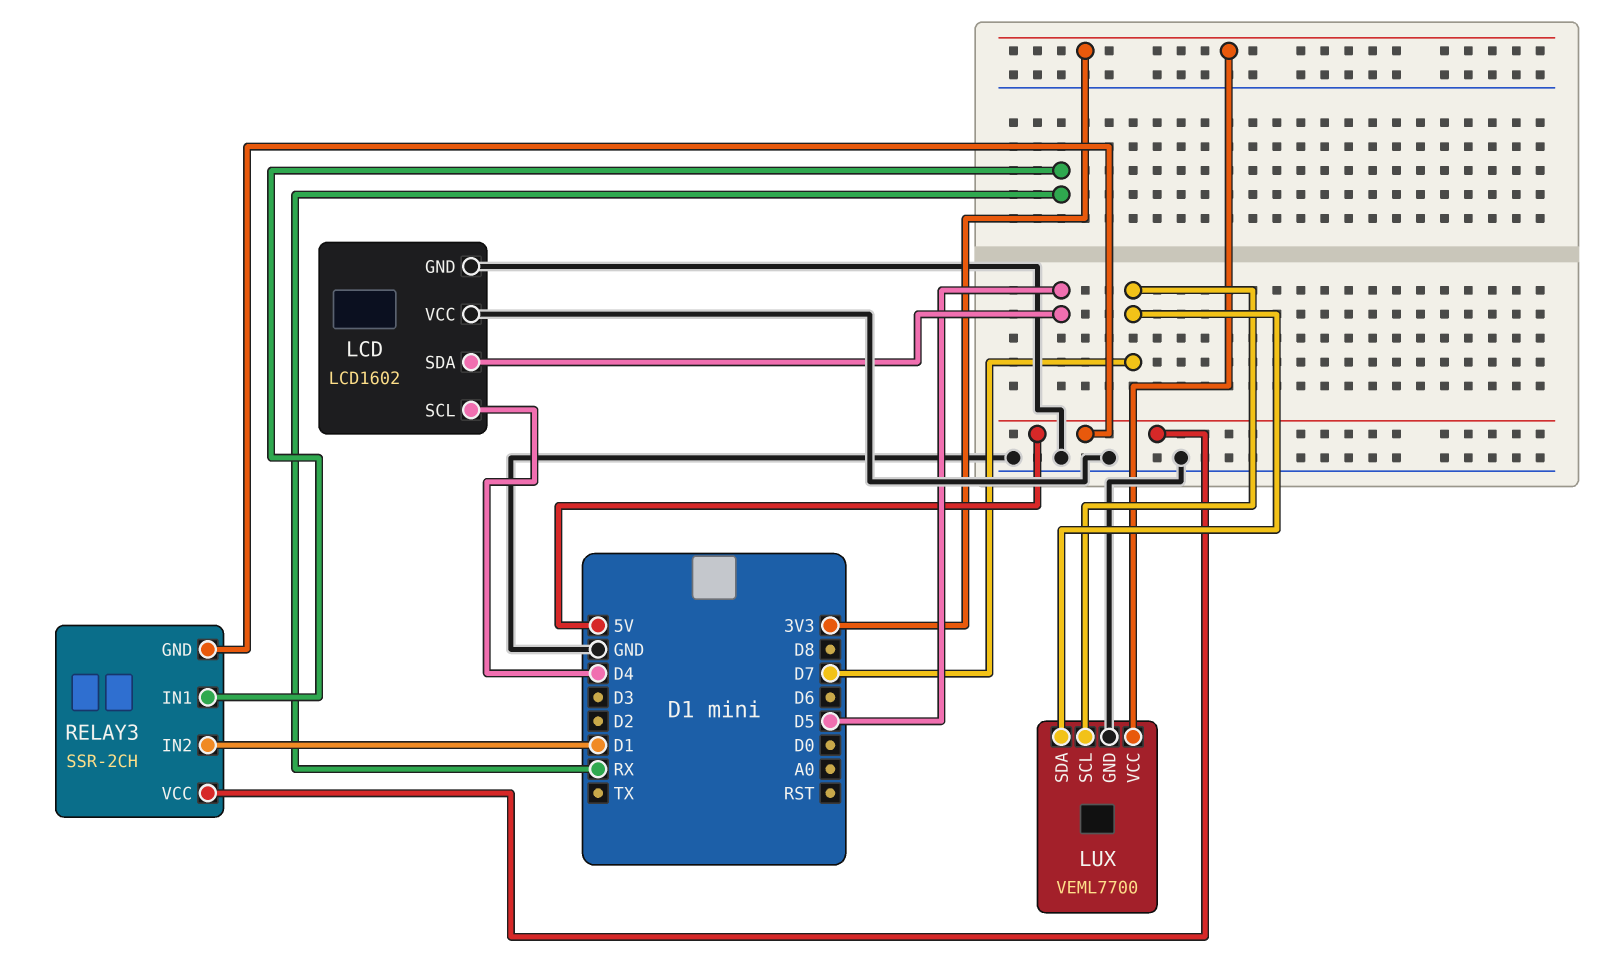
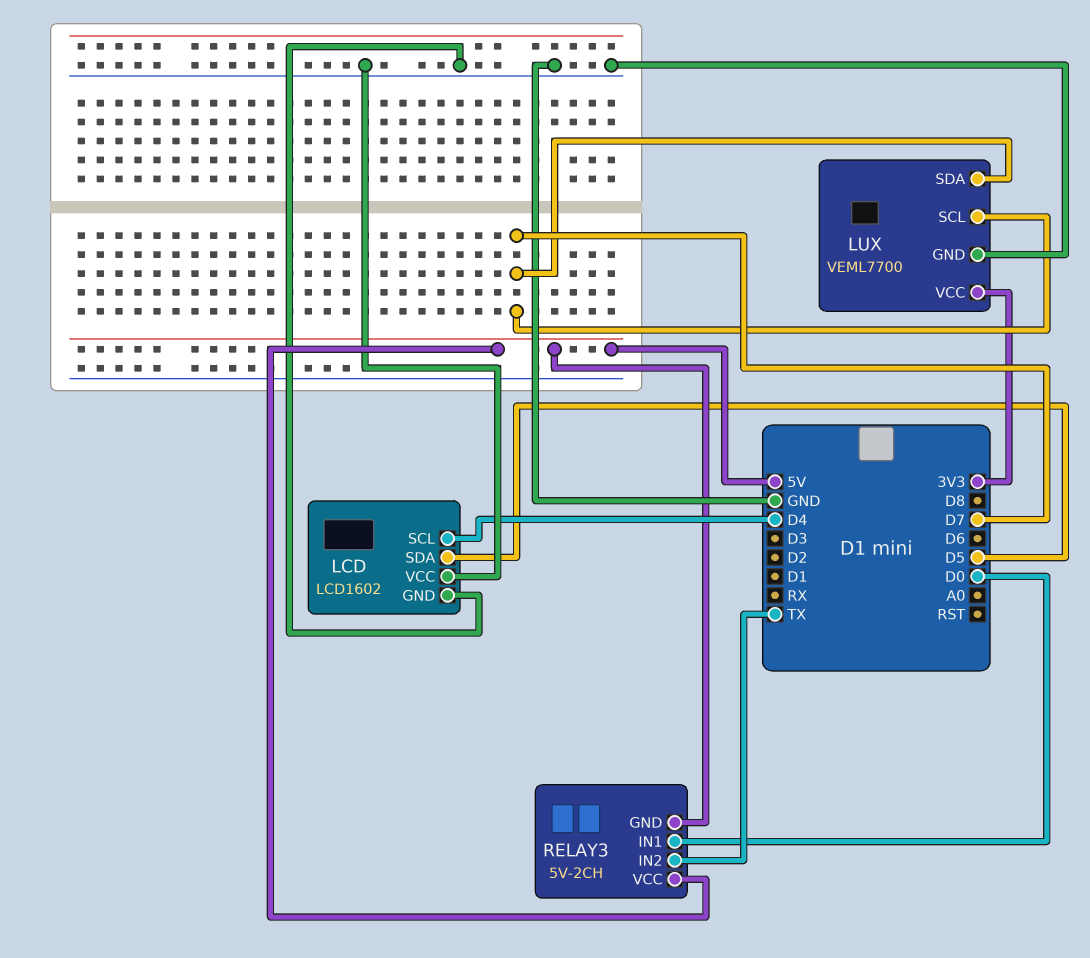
RELAY3: SSR-2CH -> 5V-2CH
RELAY3 pin IN1: RX -> D0
RELAY3 pin IN2: D1 -> TX

